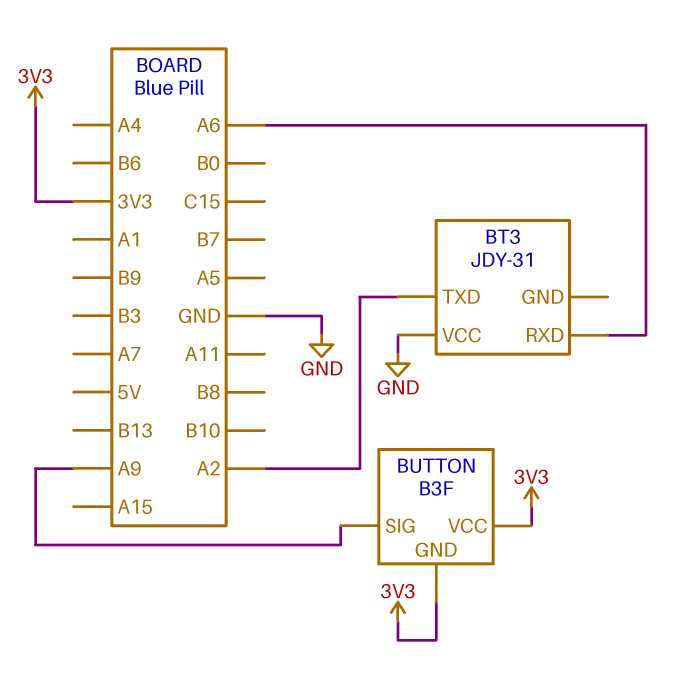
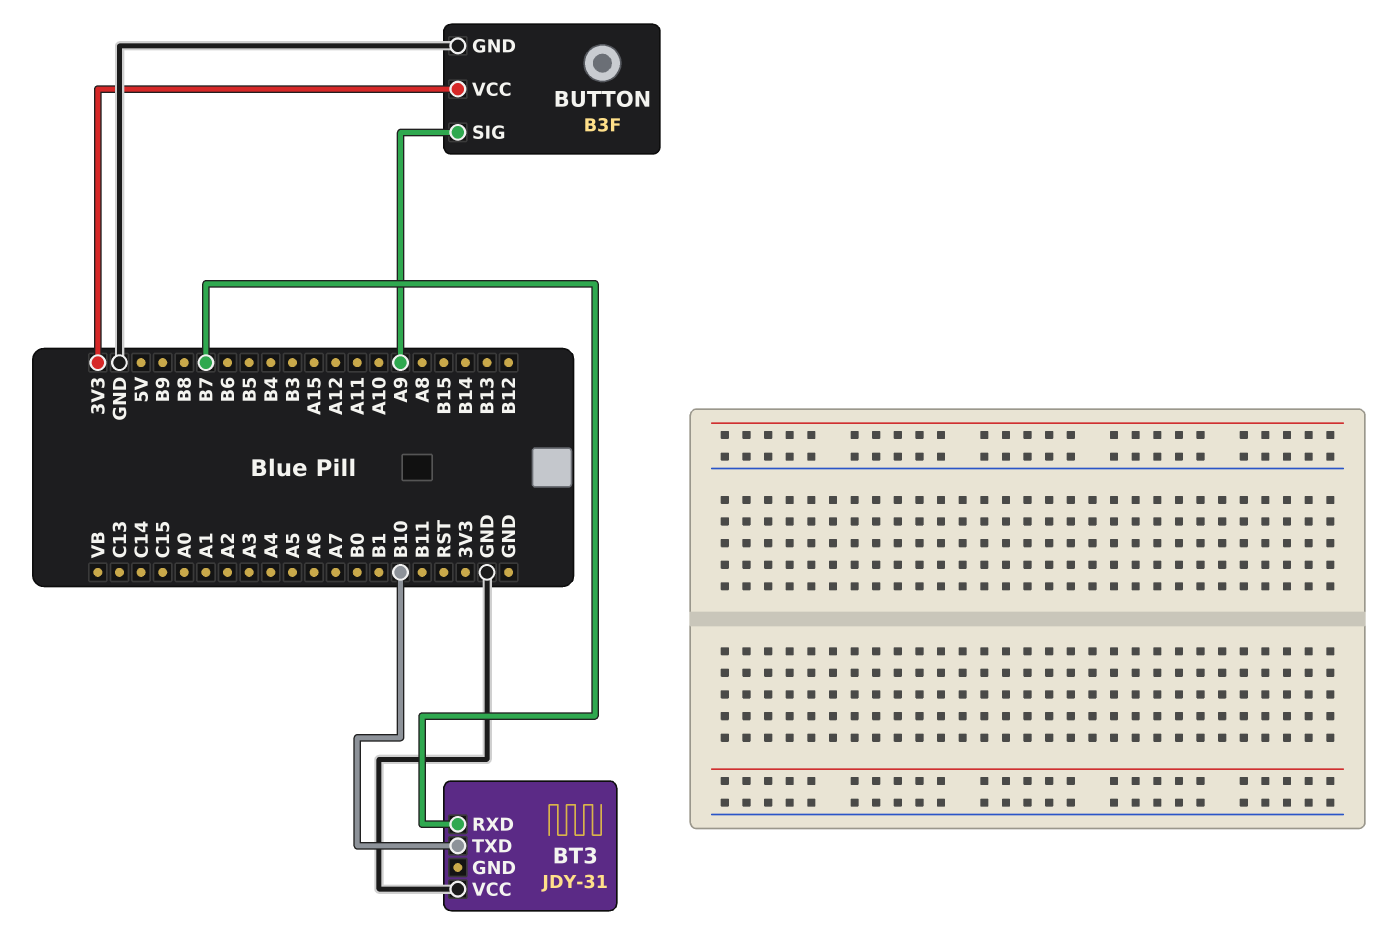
BT3 pin RXD: A6 -> B7
BT3 pin TXD: A2 -> B10
BUTTON pin GND: 3V3 -> GND

